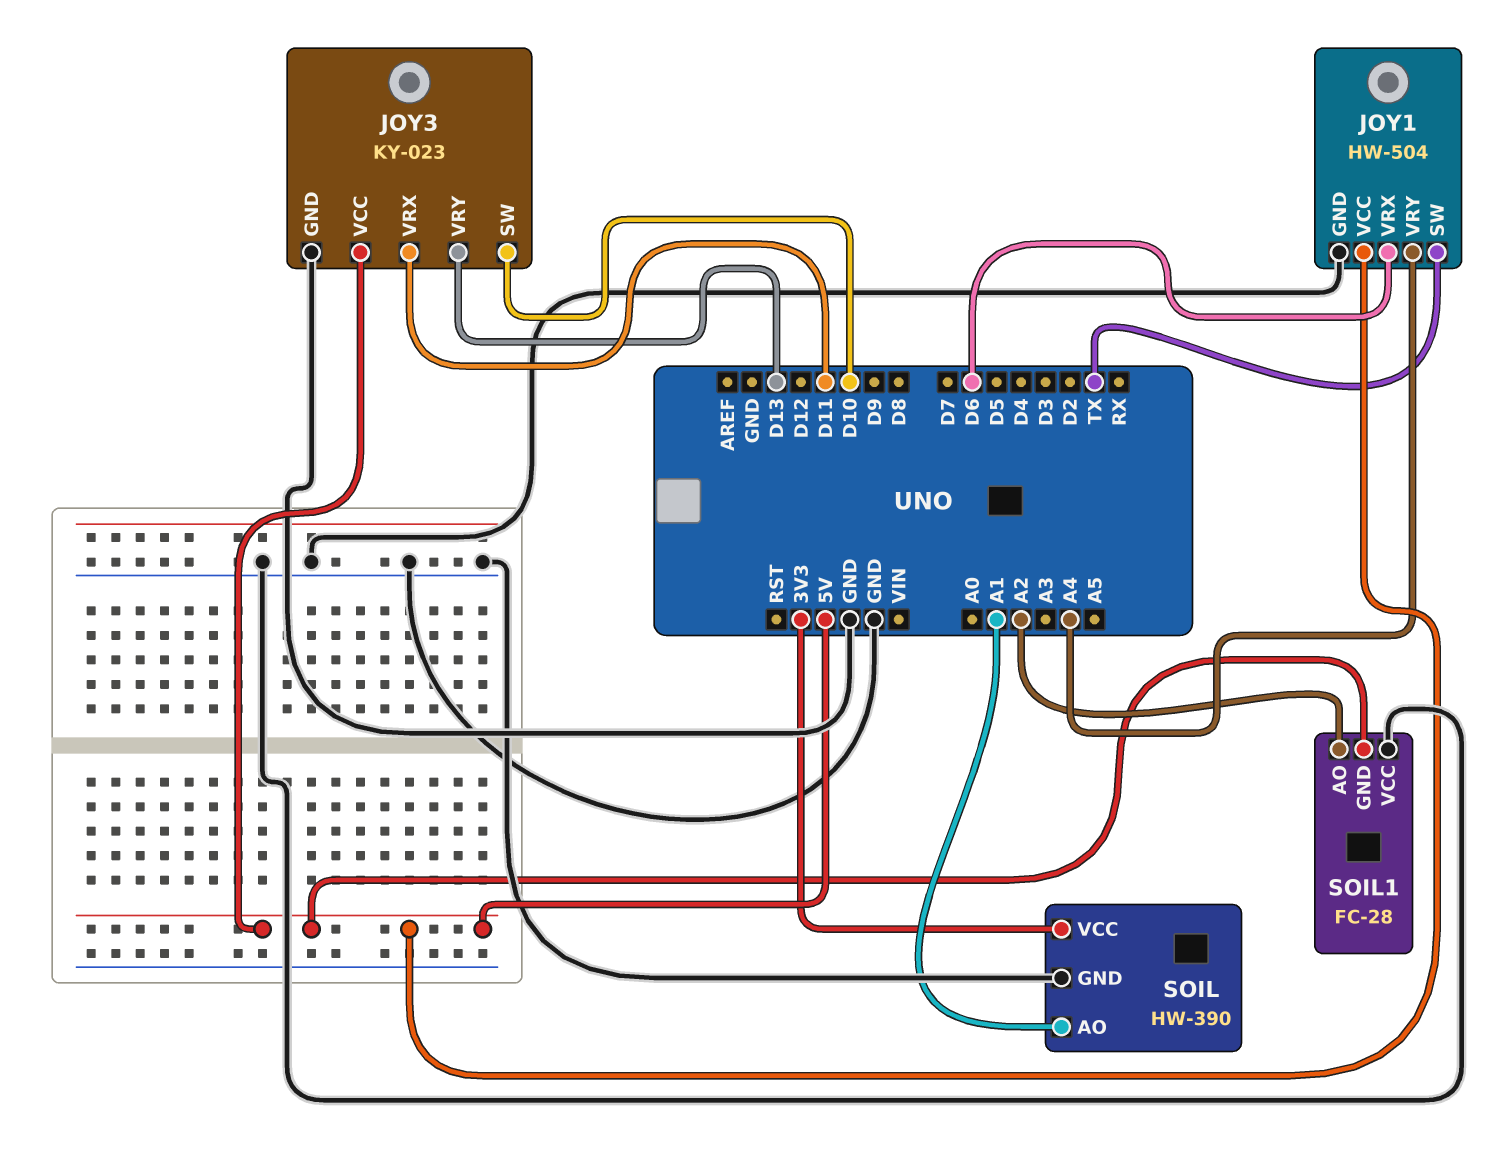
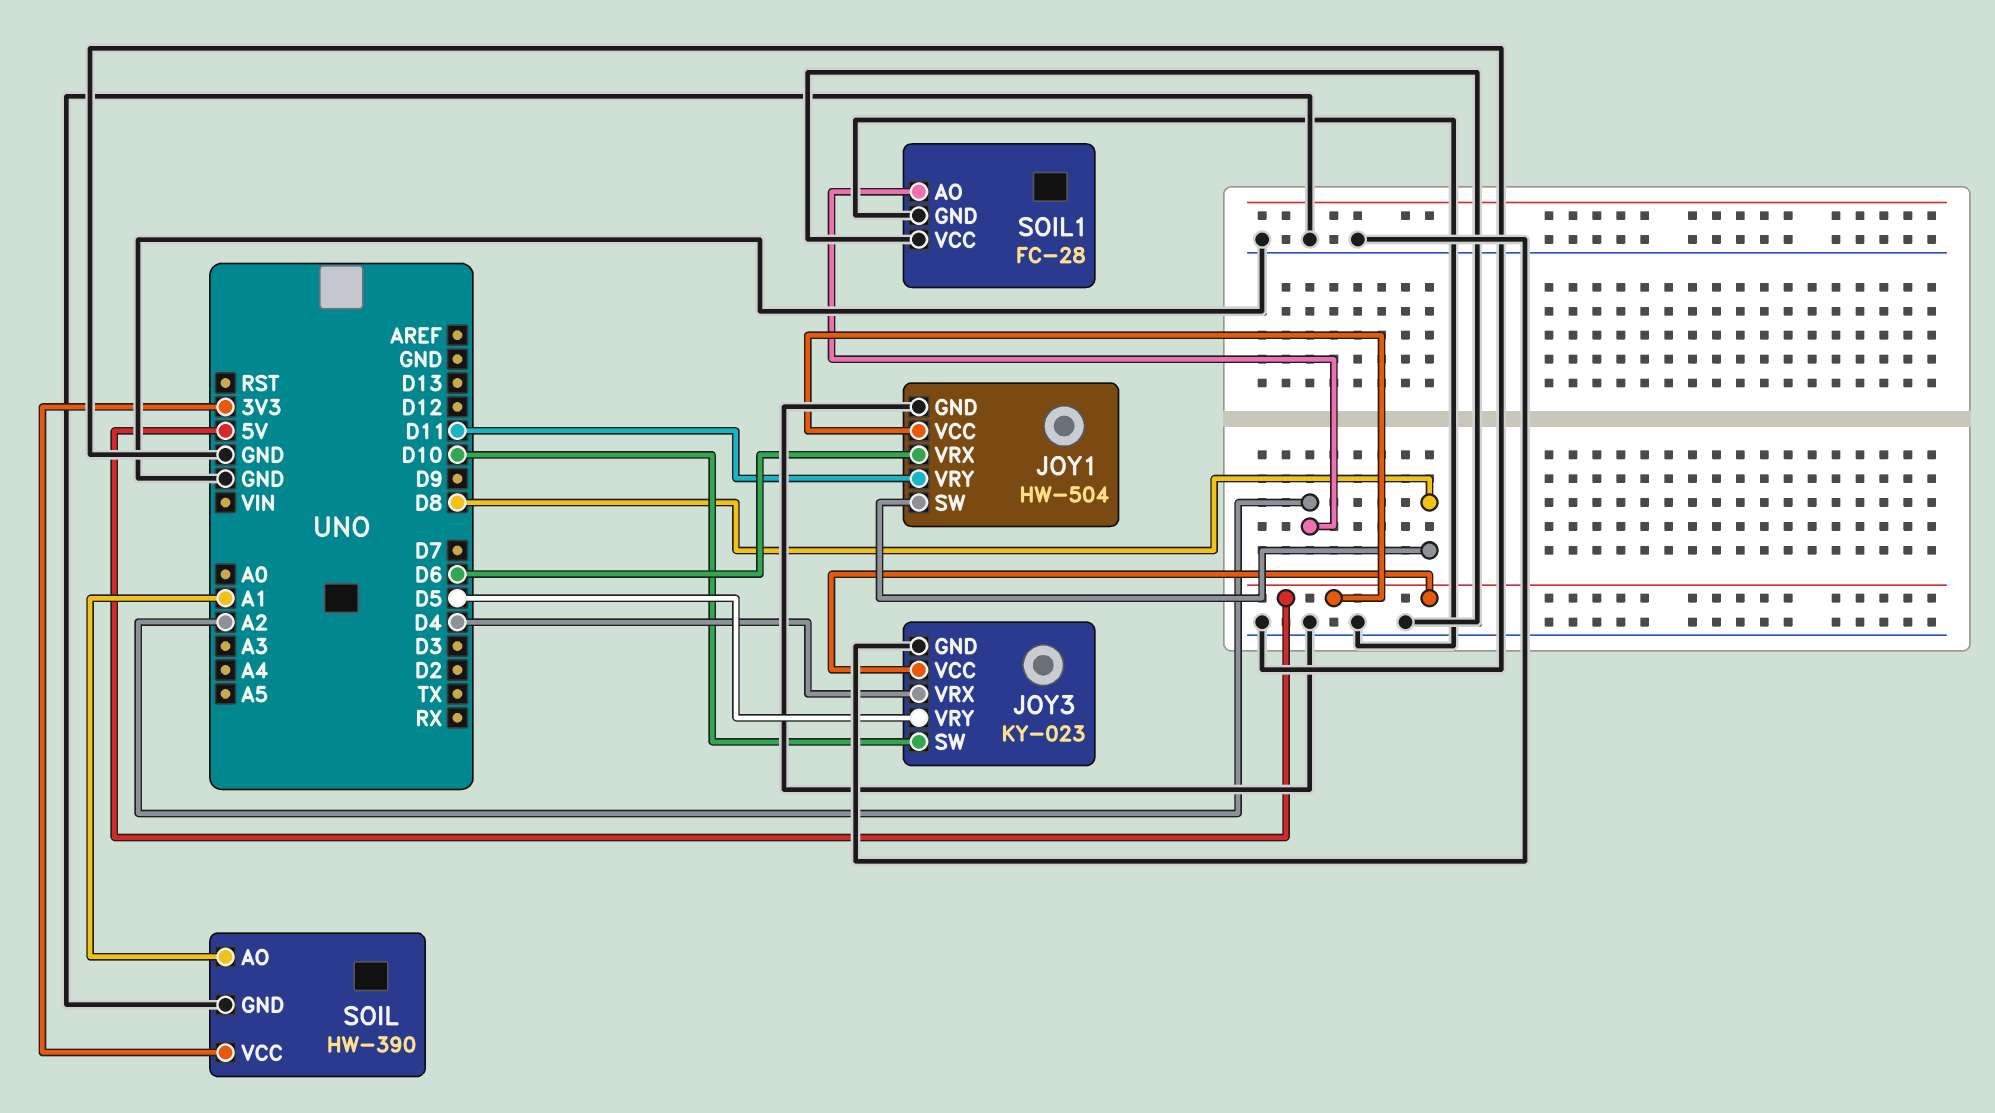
JOY1 pin SW: TX -> D8
JOY1 pin VRY: A4 -> D11
JOY3 pin VRX: D11 -> D4
JOY3 pin VRY: D13 -> D5
SOIL1 pin GND: 5V -> GND

